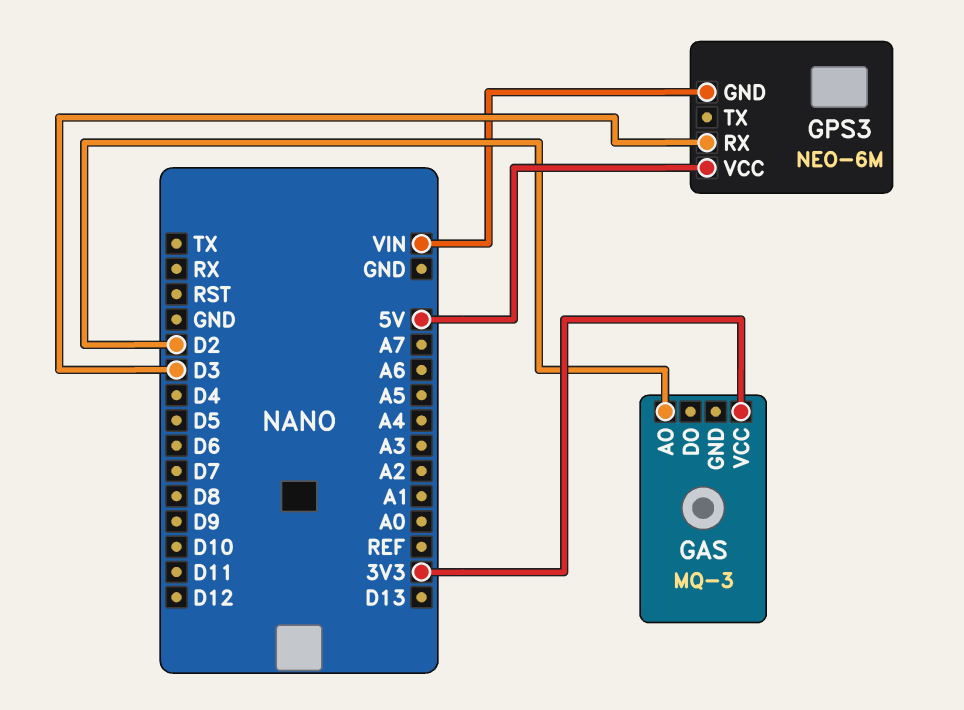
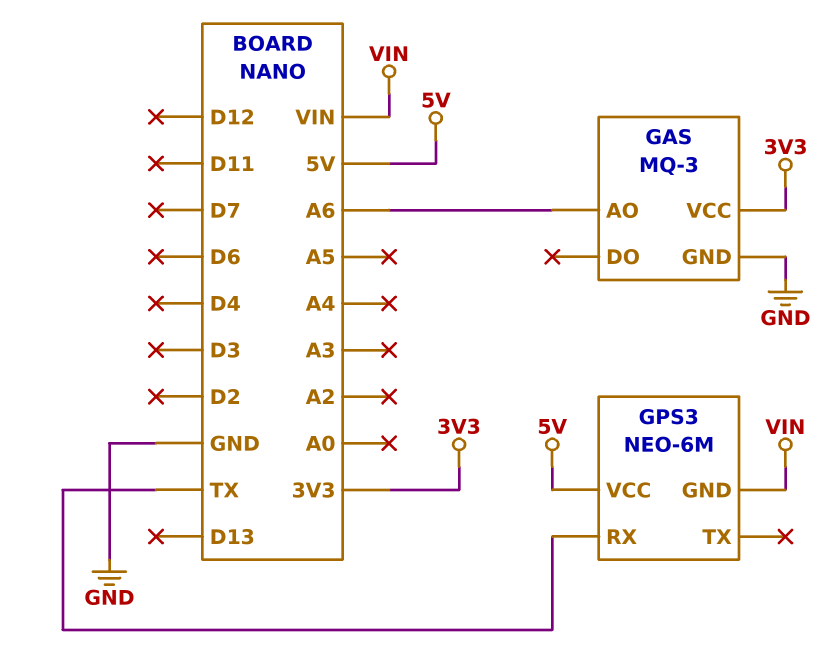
GAS pin AO: D2 -> A6
GAS pin GND: none -> GND
GPS3 pin RX: D3 -> TX

